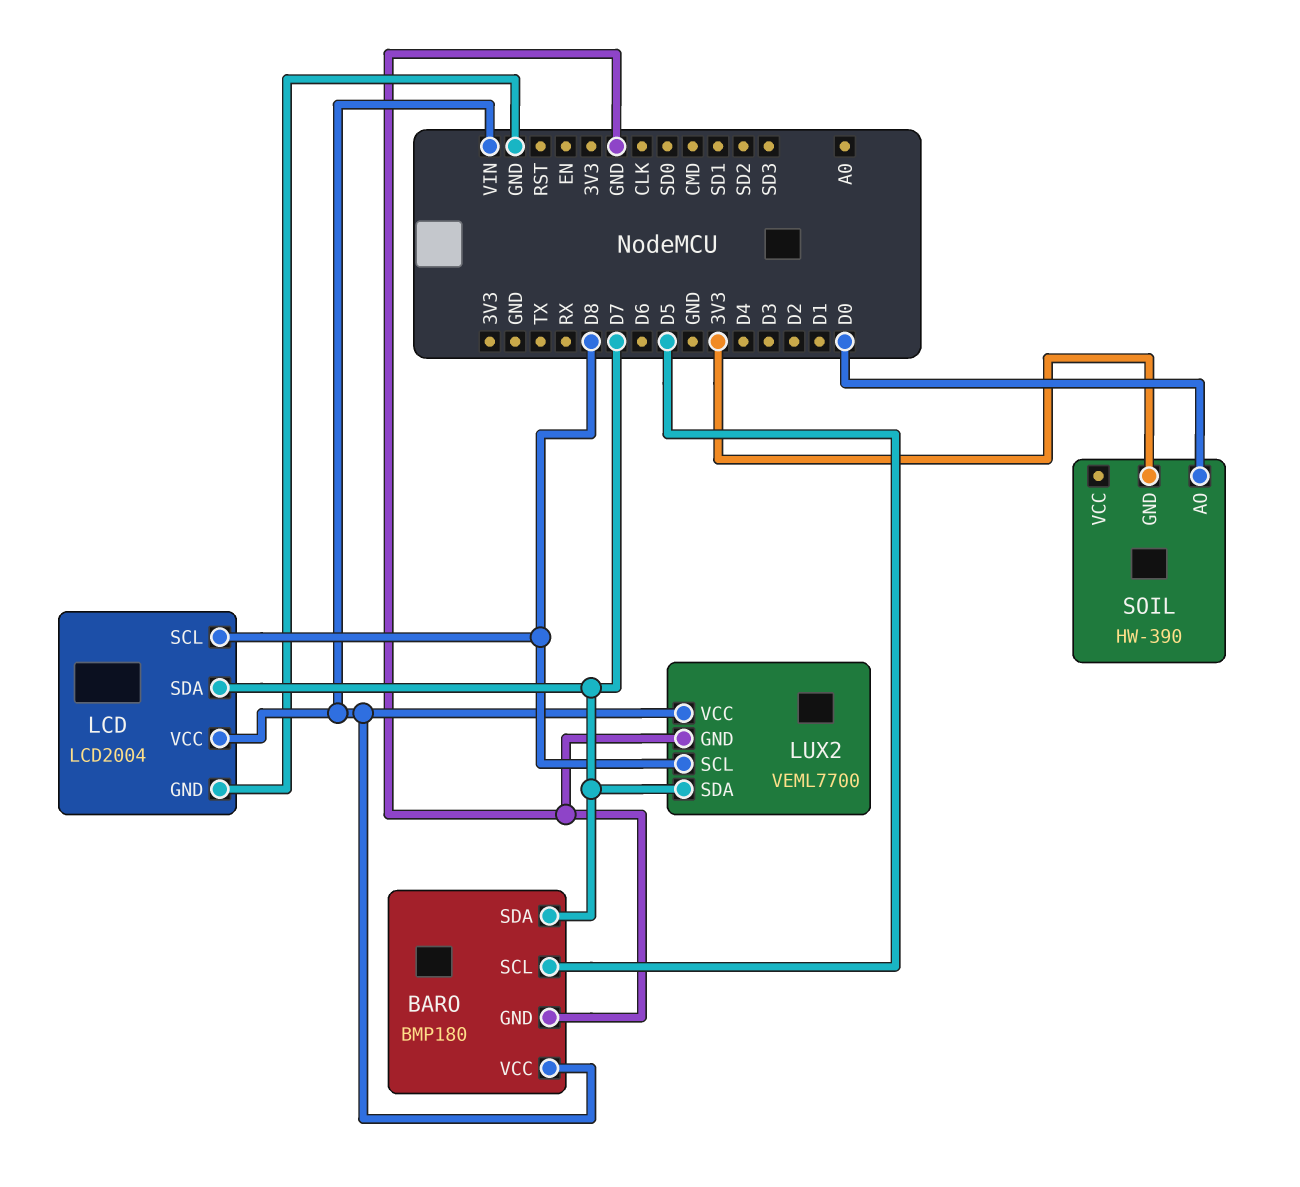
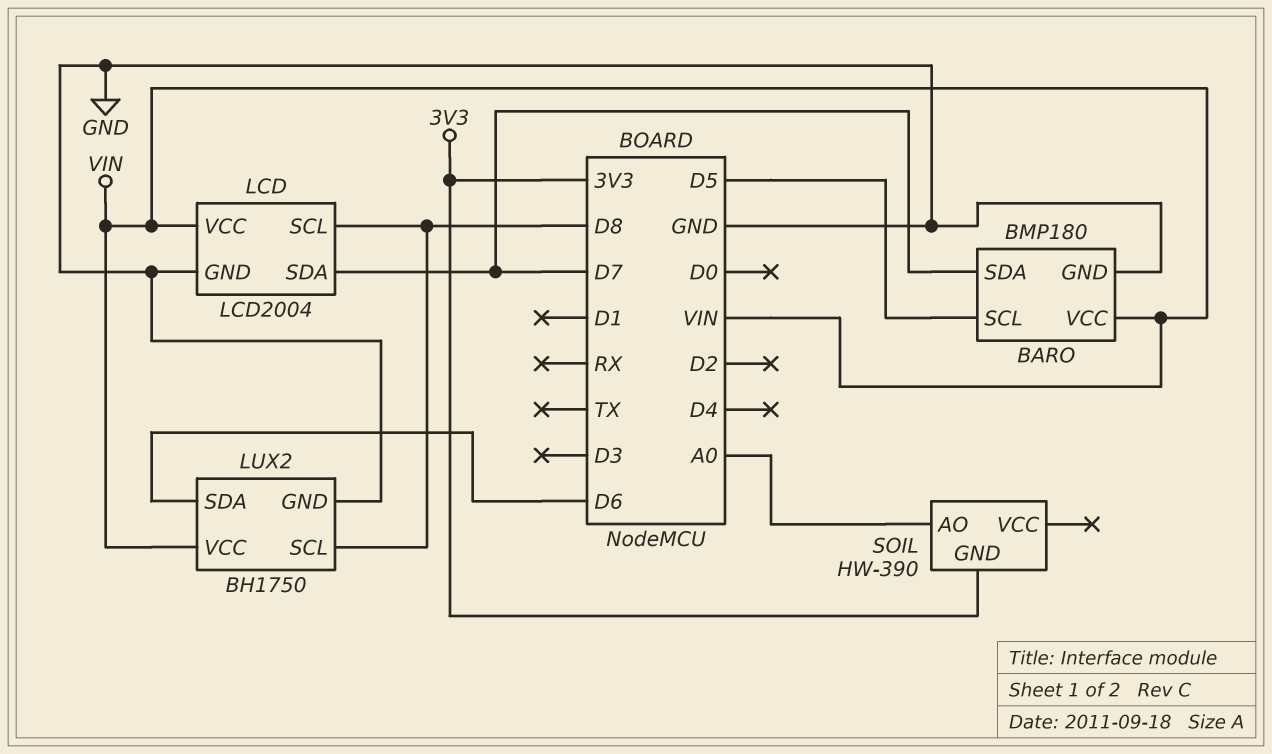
LUX2: VEML7700 -> BH1750
LUX2 pin SDA: D7 -> D6
SOIL pin AO: D0 -> A0

